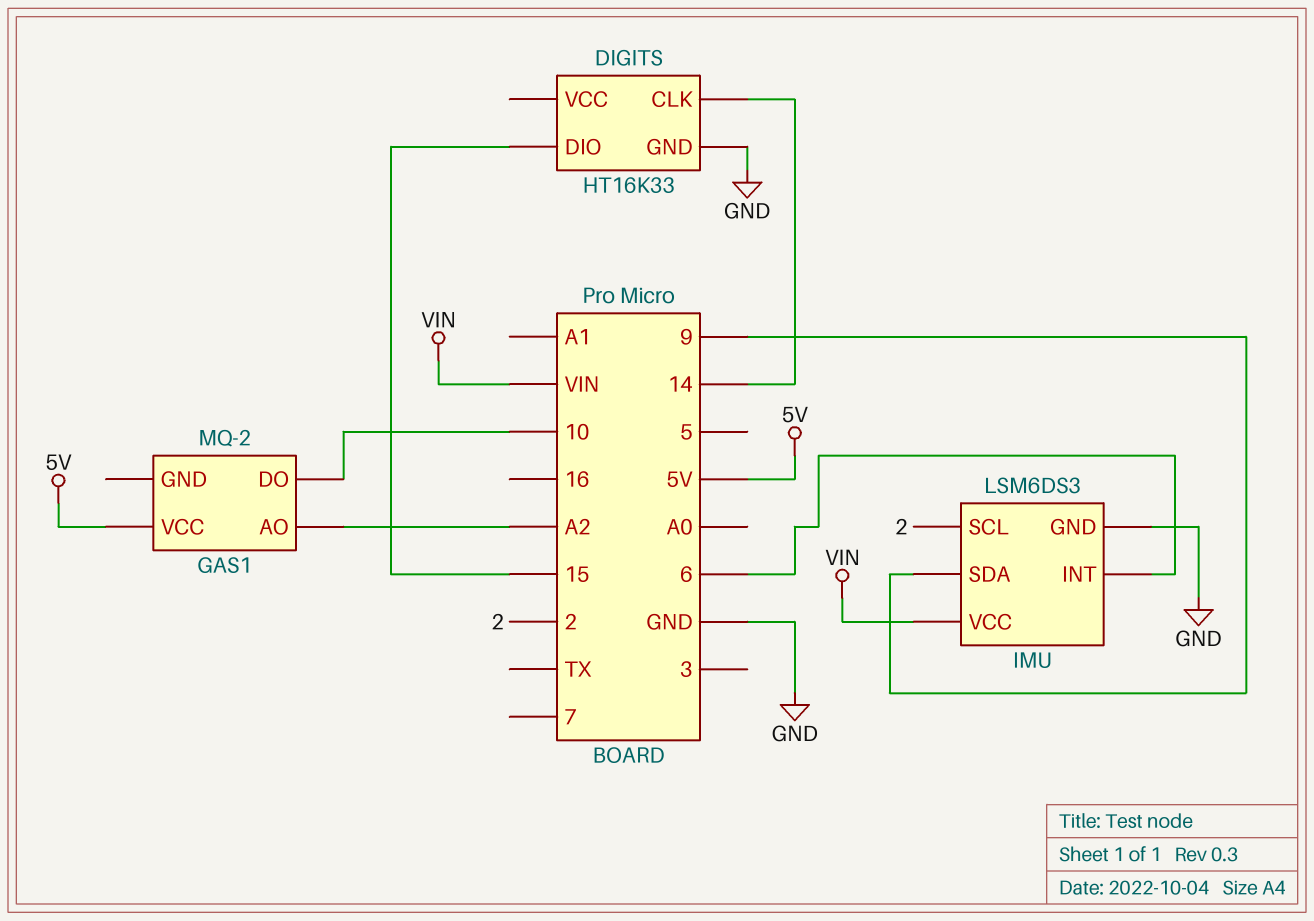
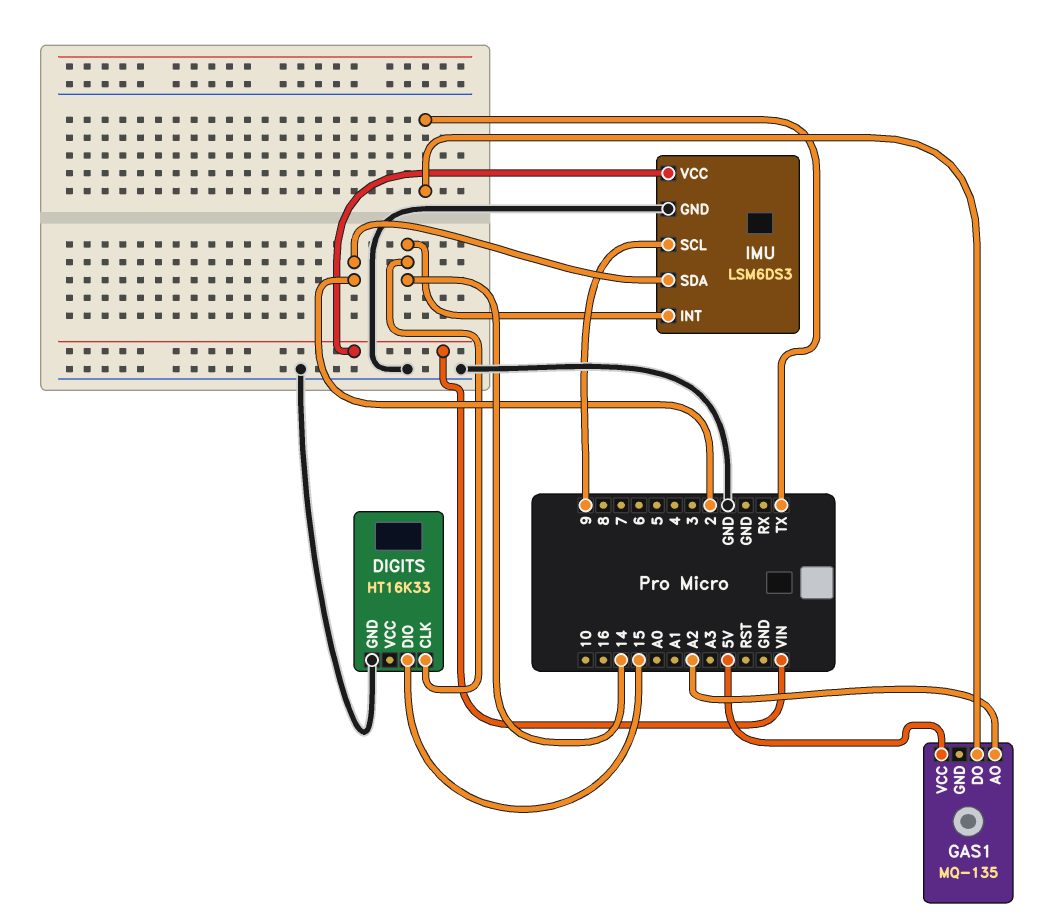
GAS1: MQ-2 -> MQ-135
GAS1 pin DO: 10 -> TX
IMU pin INT: 6 -> 14
IMU pin SCL: 2 -> 9
IMU pin SDA: 9 -> 2

